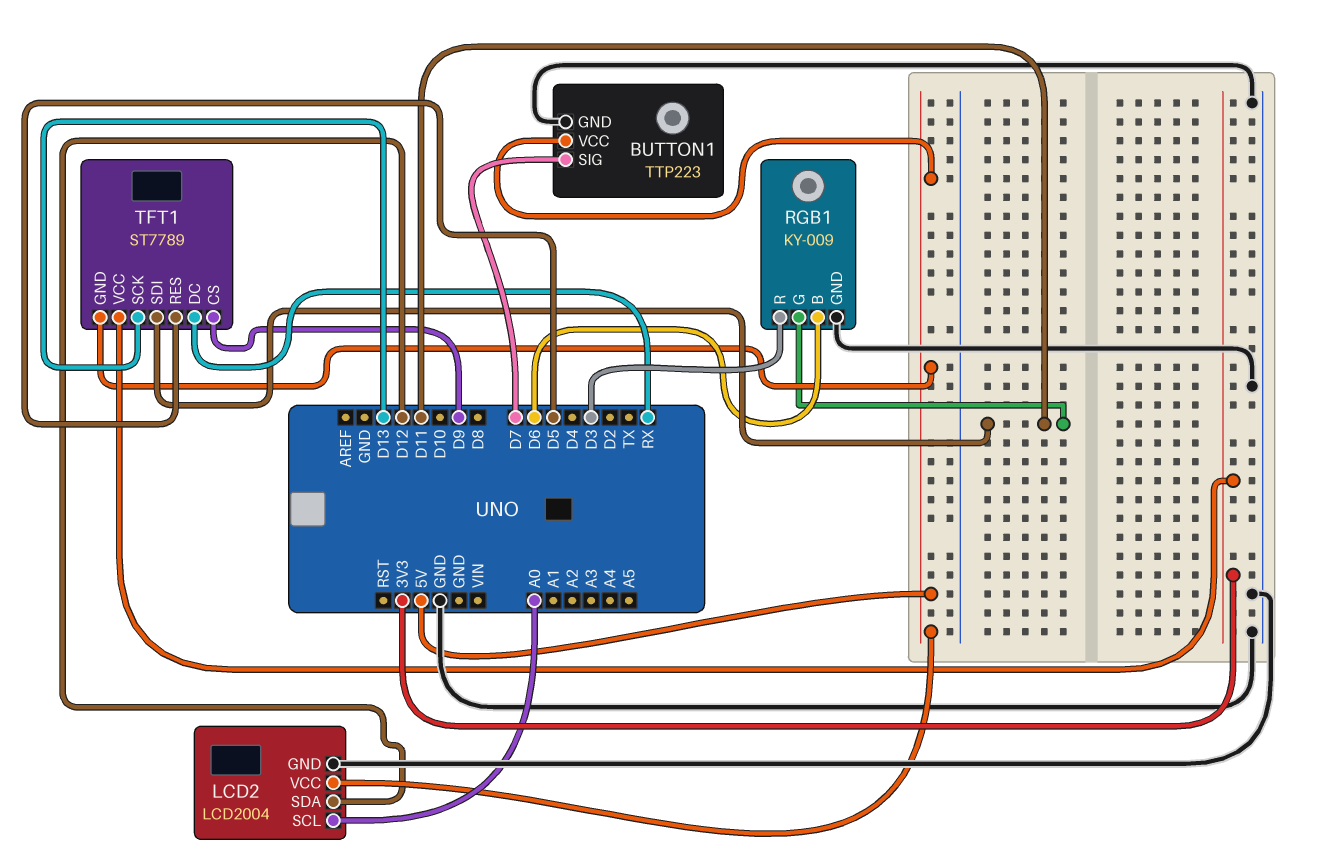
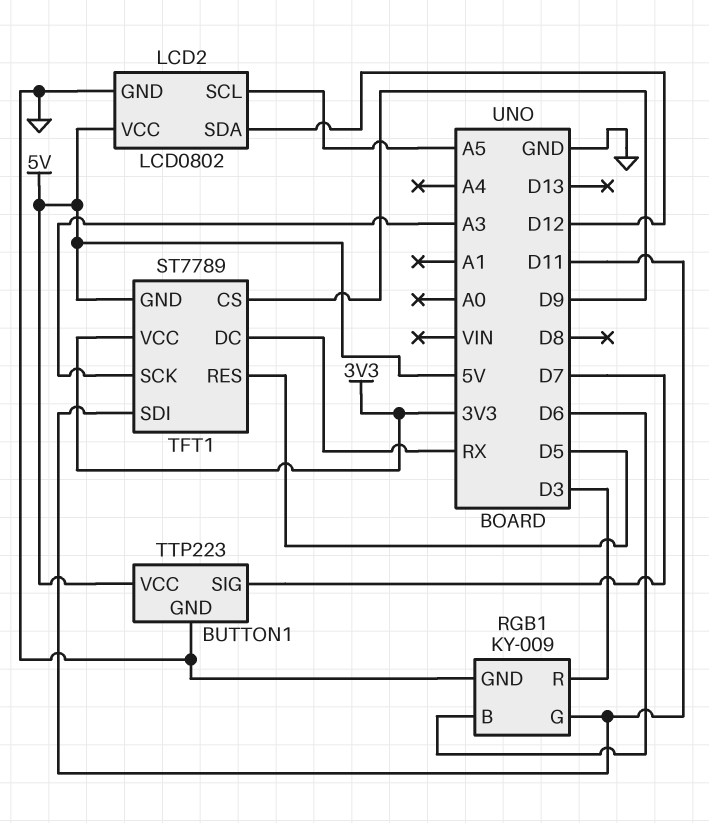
LCD2: LCD2004 -> LCD0802
LCD2 pin SCL: A0 -> A5
TFT1 pin SCK: D13 -> A3

